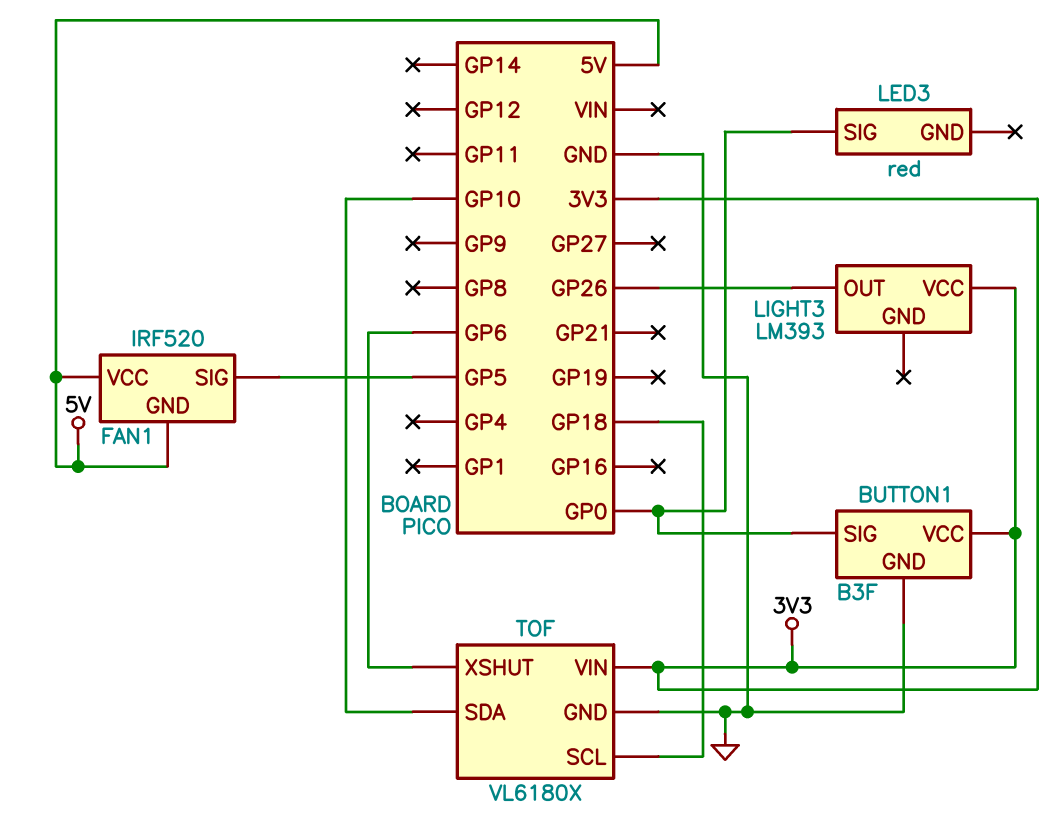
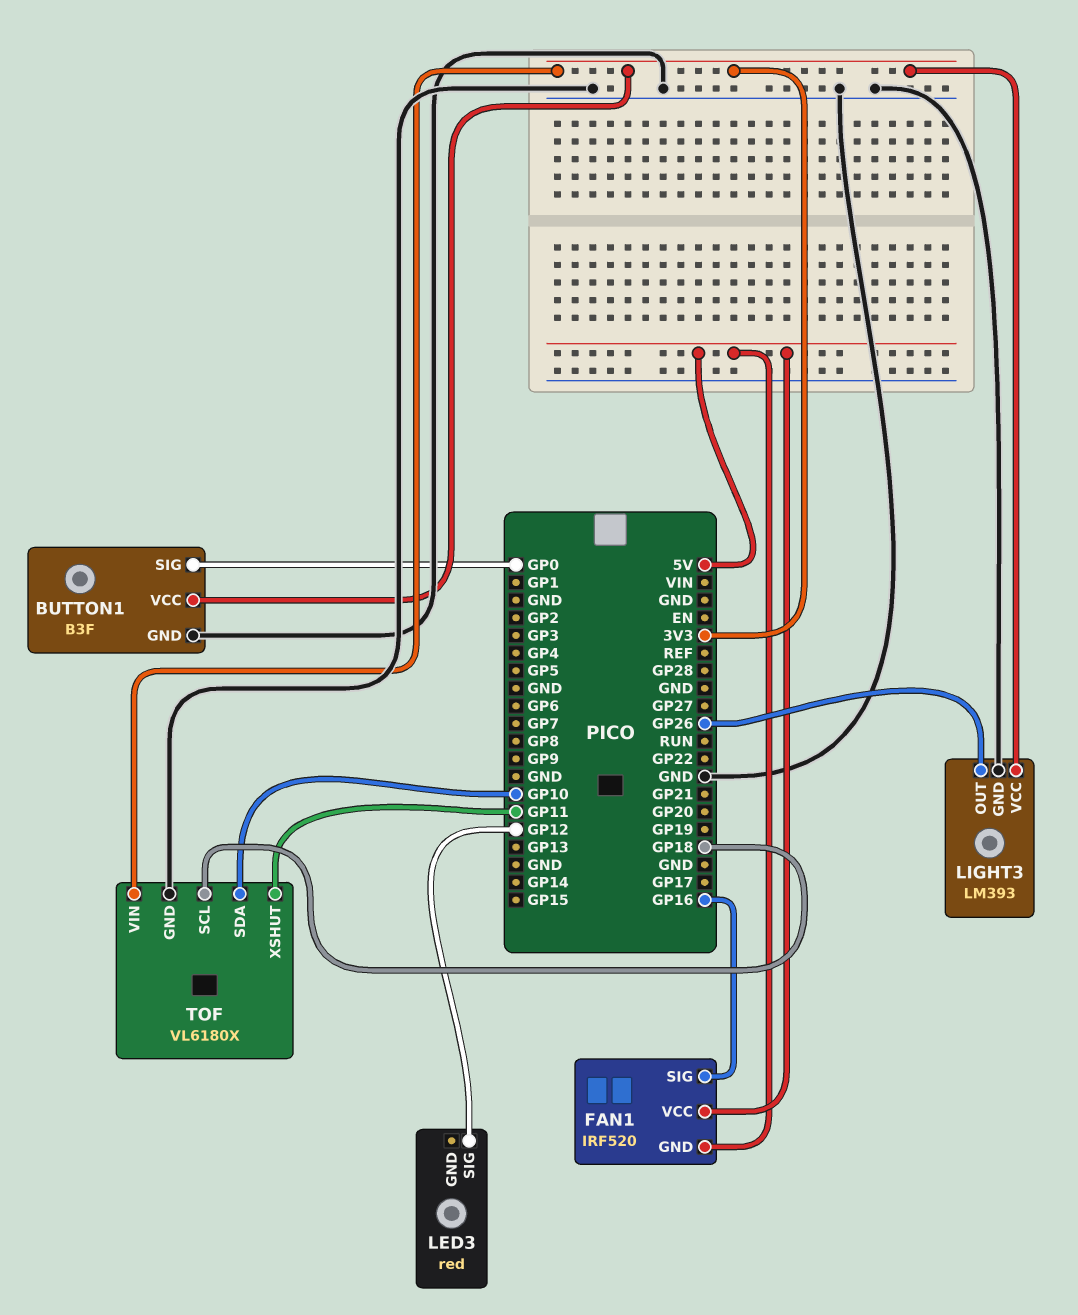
FAN1 pin SIG: GP5 -> GP16
LED3 pin SIG: GP0 -> GP12
LIGHT3 pin GND: none -> GND
TOF pin XSHUT: GP6 -> GP11

